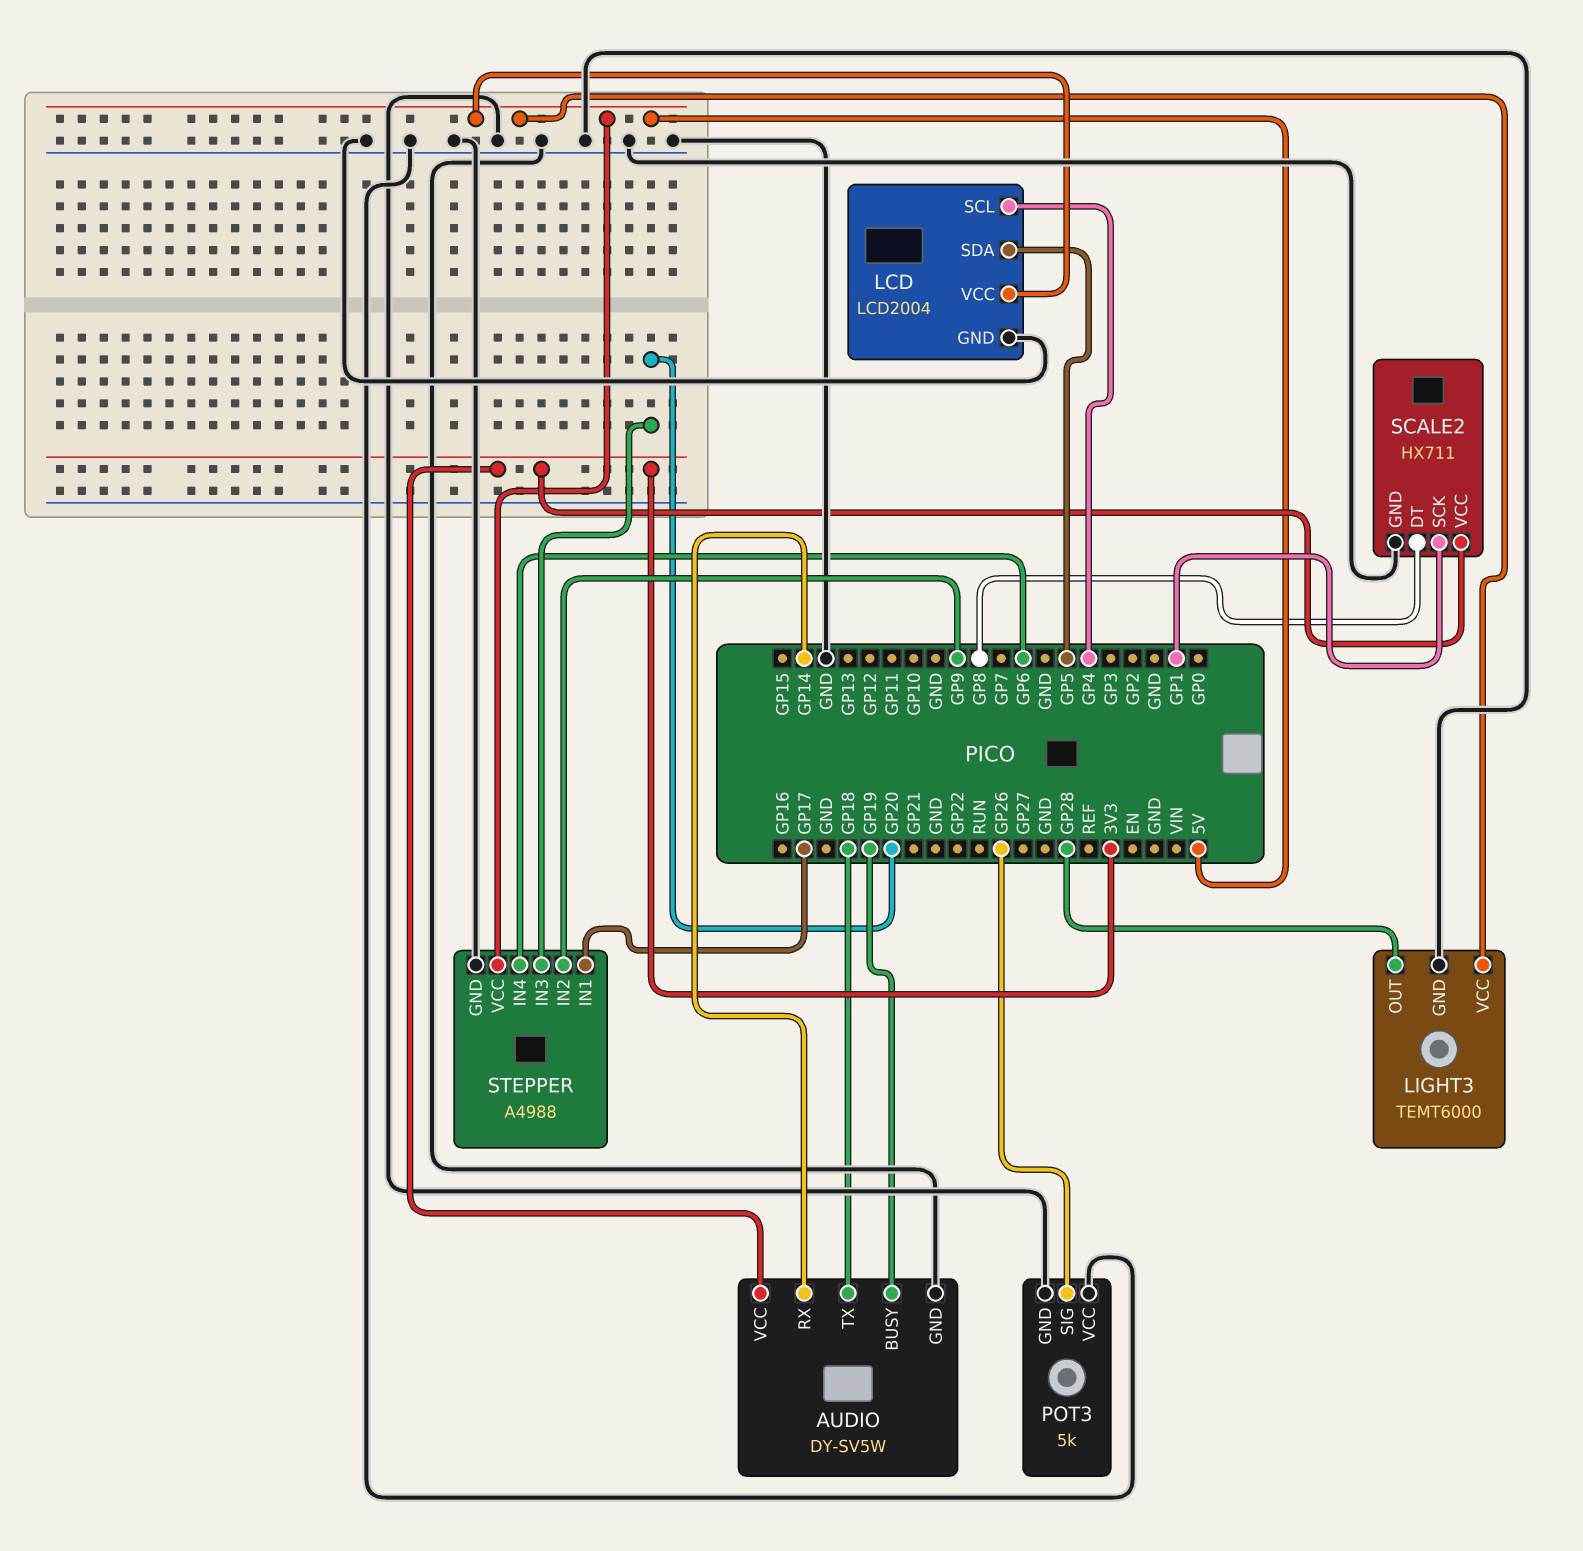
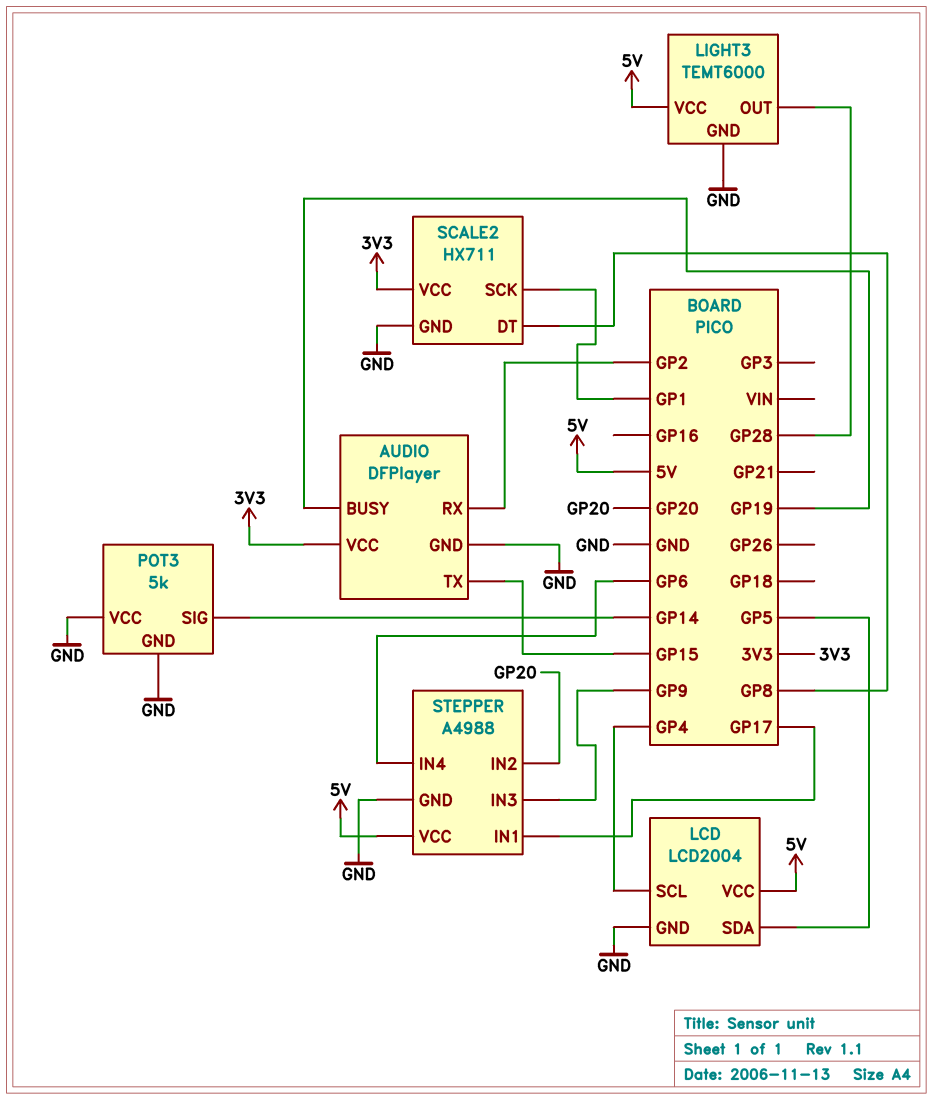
AUDIO: DY-SV5W -> DFPlayer
AUDIO pin RX: GP14 -> GP2
AUDIO pin TX: GP18 -> GP15
POT3 pin SIG: GP26 -> GP14
STEPPER pin IN2: GP9 -> GP20
STEPPER pin IN3: GP20 -> GP9

